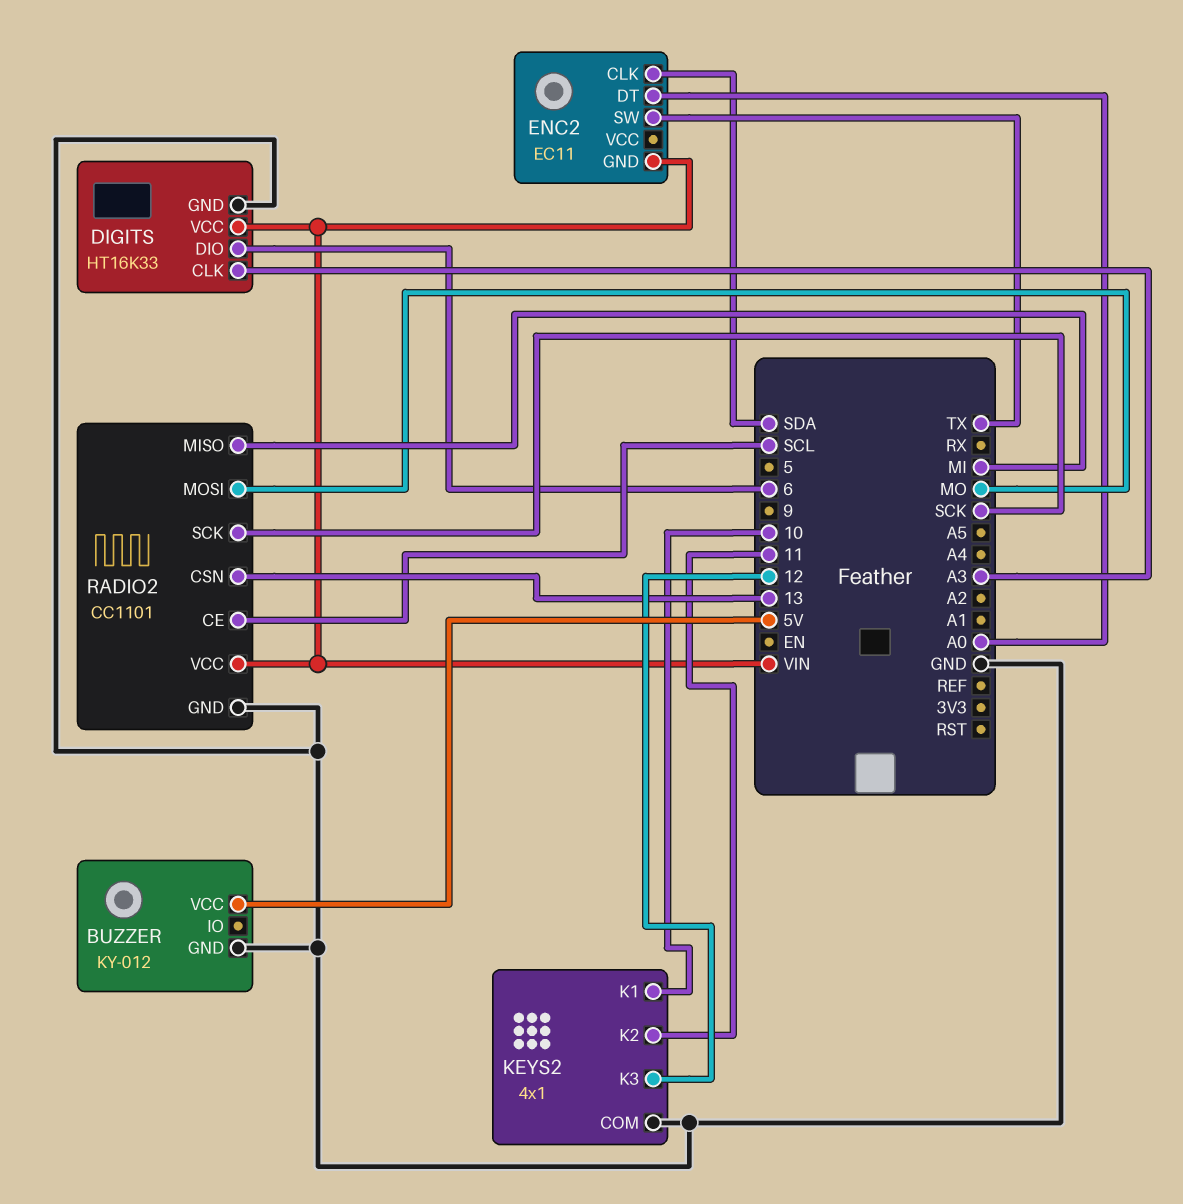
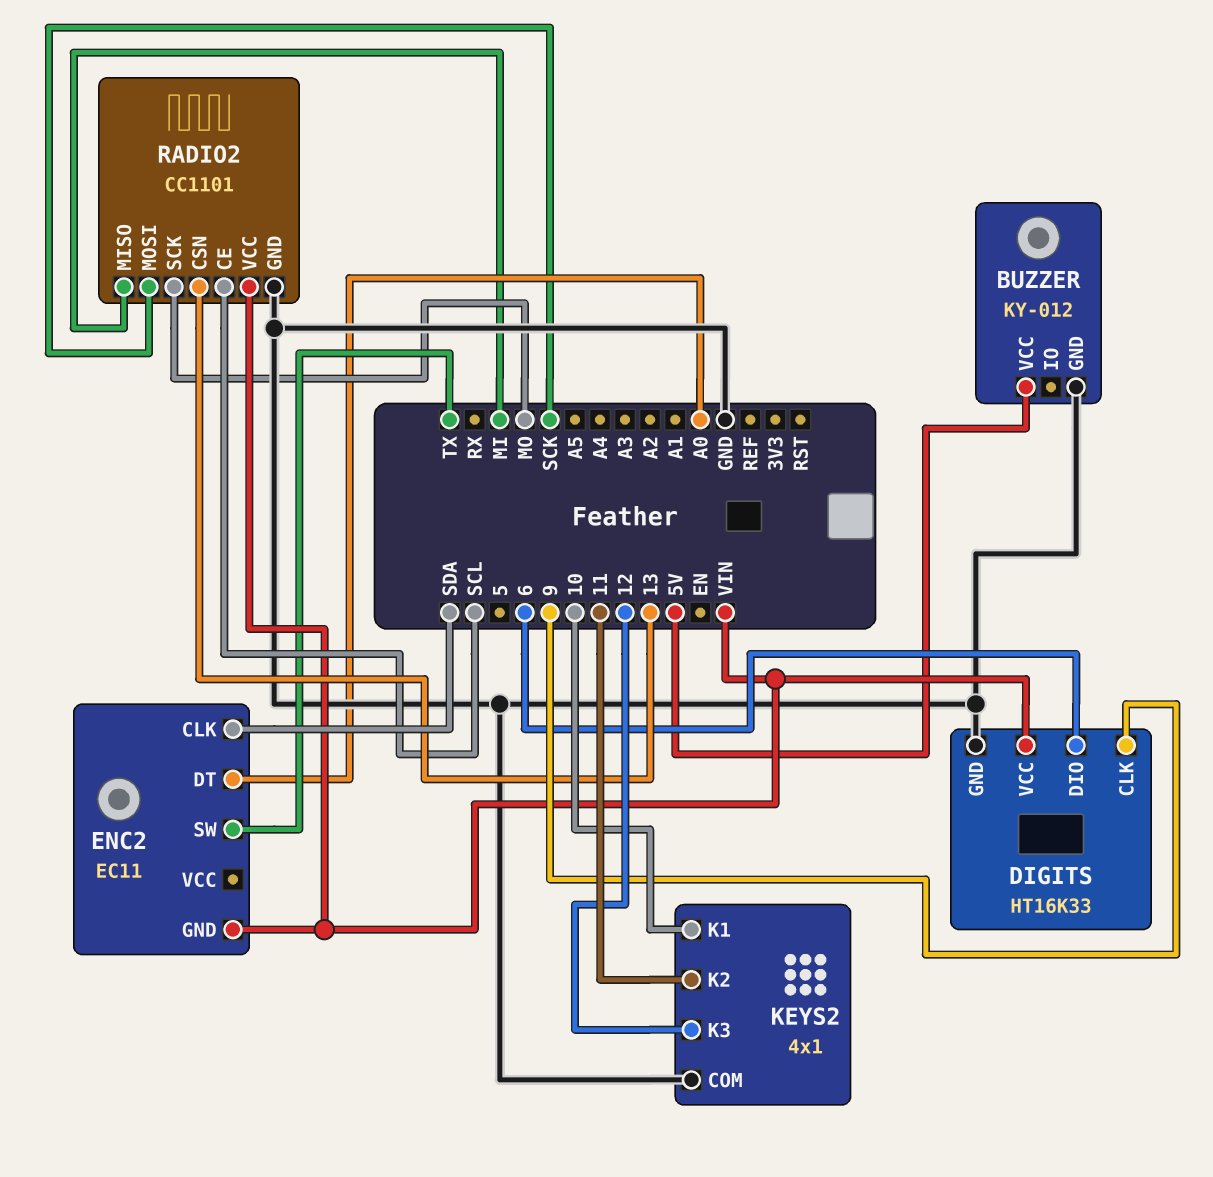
DIGITS pin CLK: A3 -> 9
RADIO2 pin MOSI: MO -> SCK
RADIO2 pin SCK: SCK -> MO

